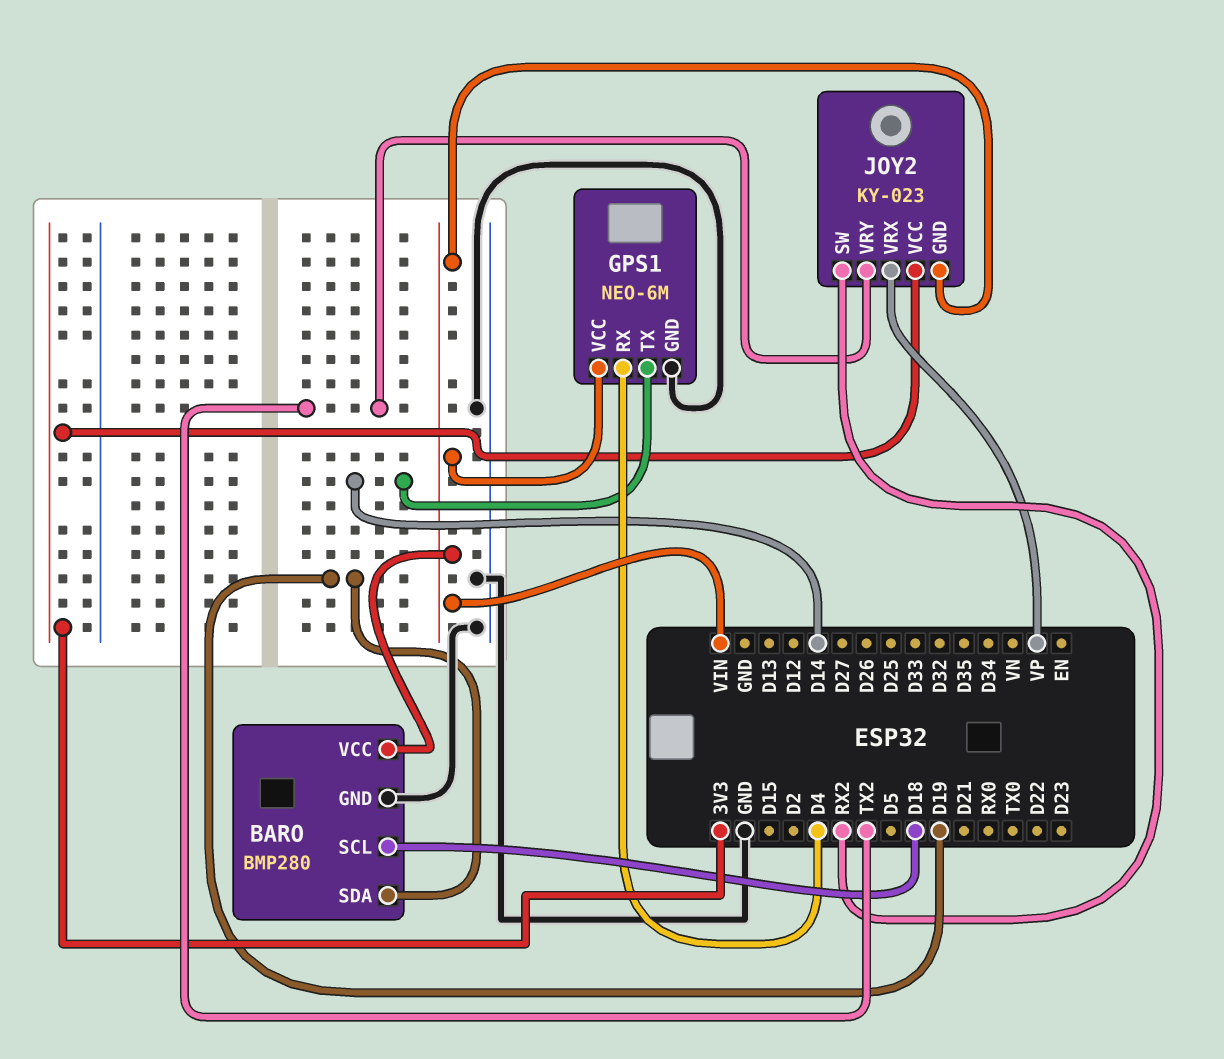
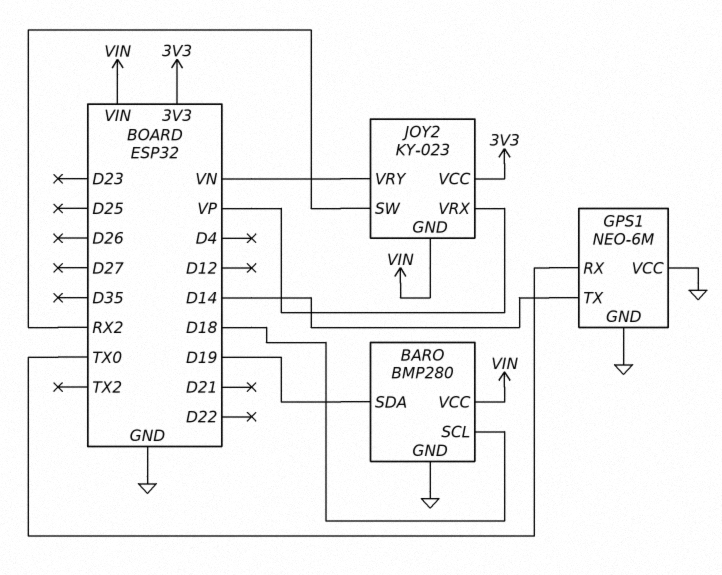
GPS1 pin RX: D4 -> TX0
GPS1 pin VCC: VIN -> GND
JOY2 pin VRY: TX2 -> VN

